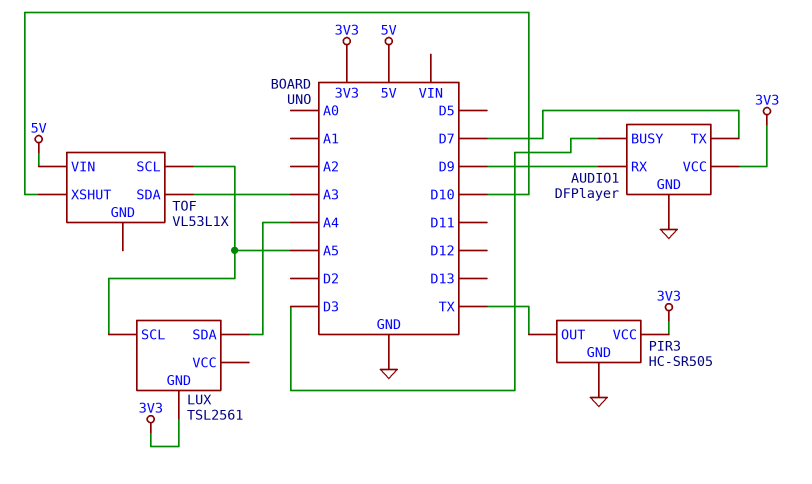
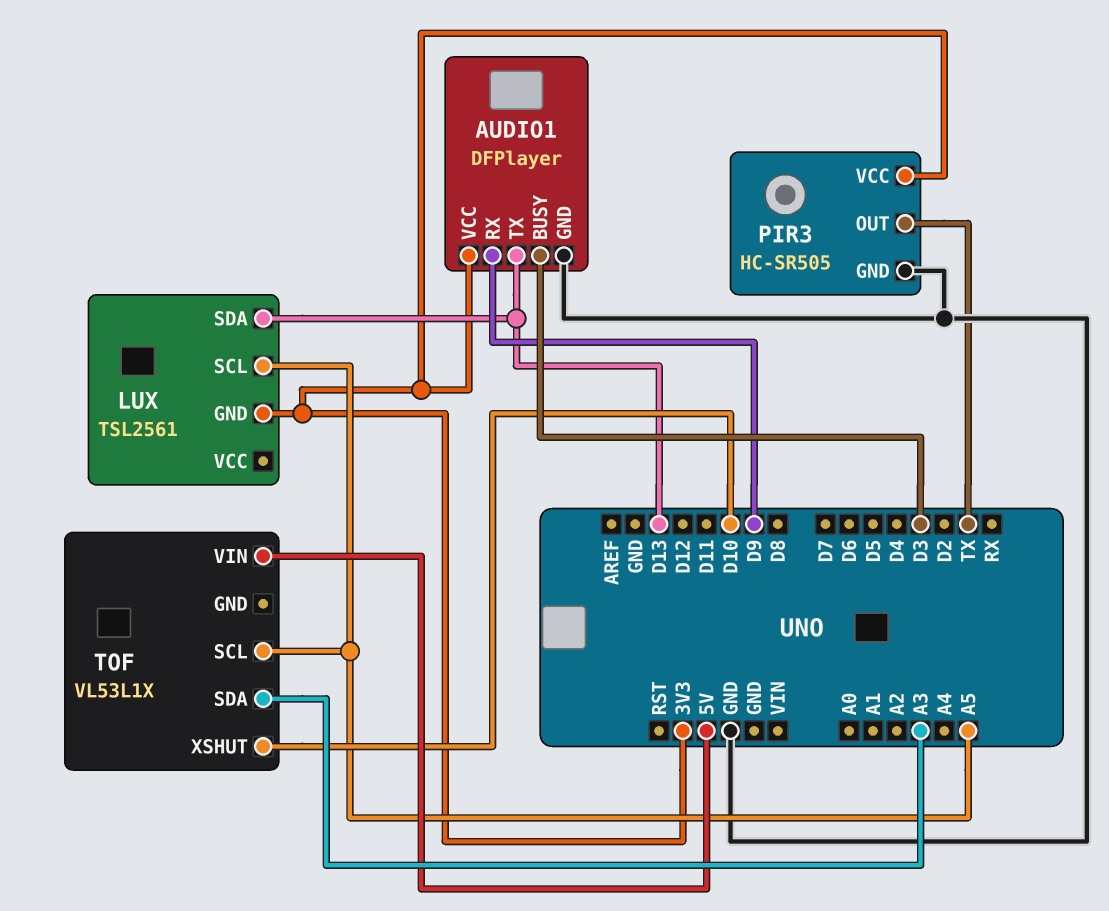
AUDIO1 pin TX: D7 -> D13
LUX pin SDA: A4 -> D13

